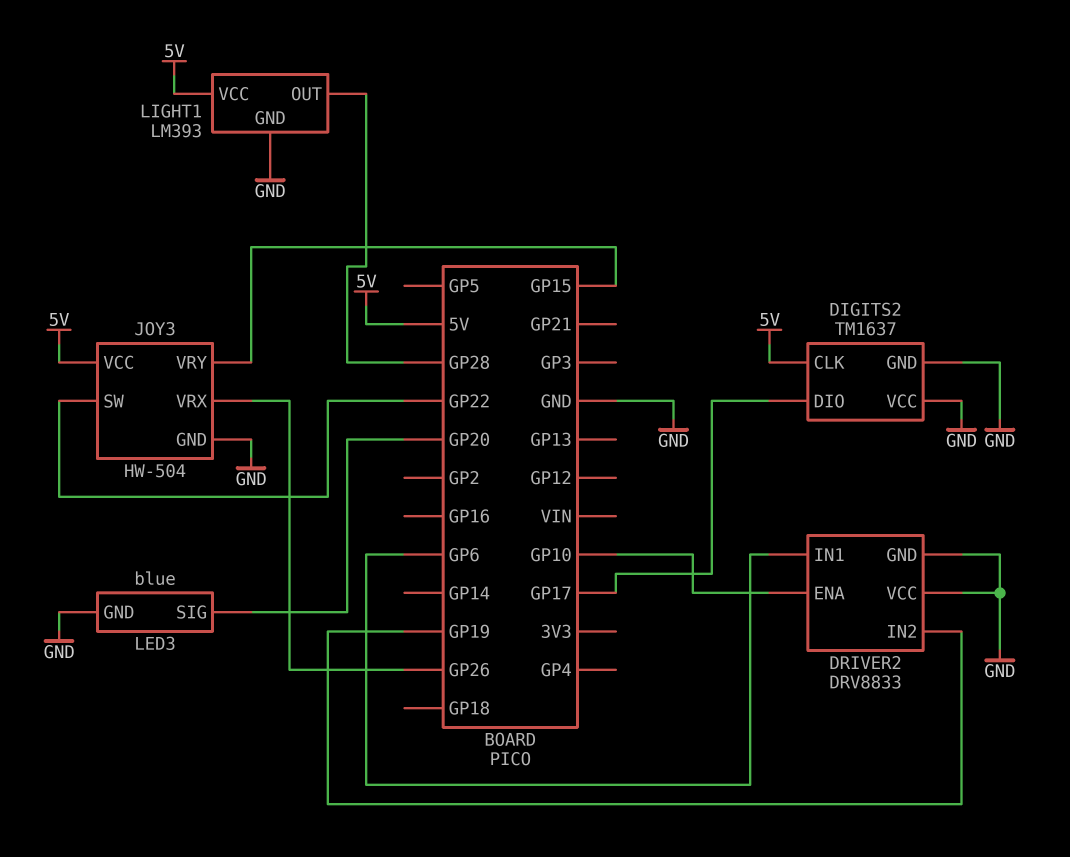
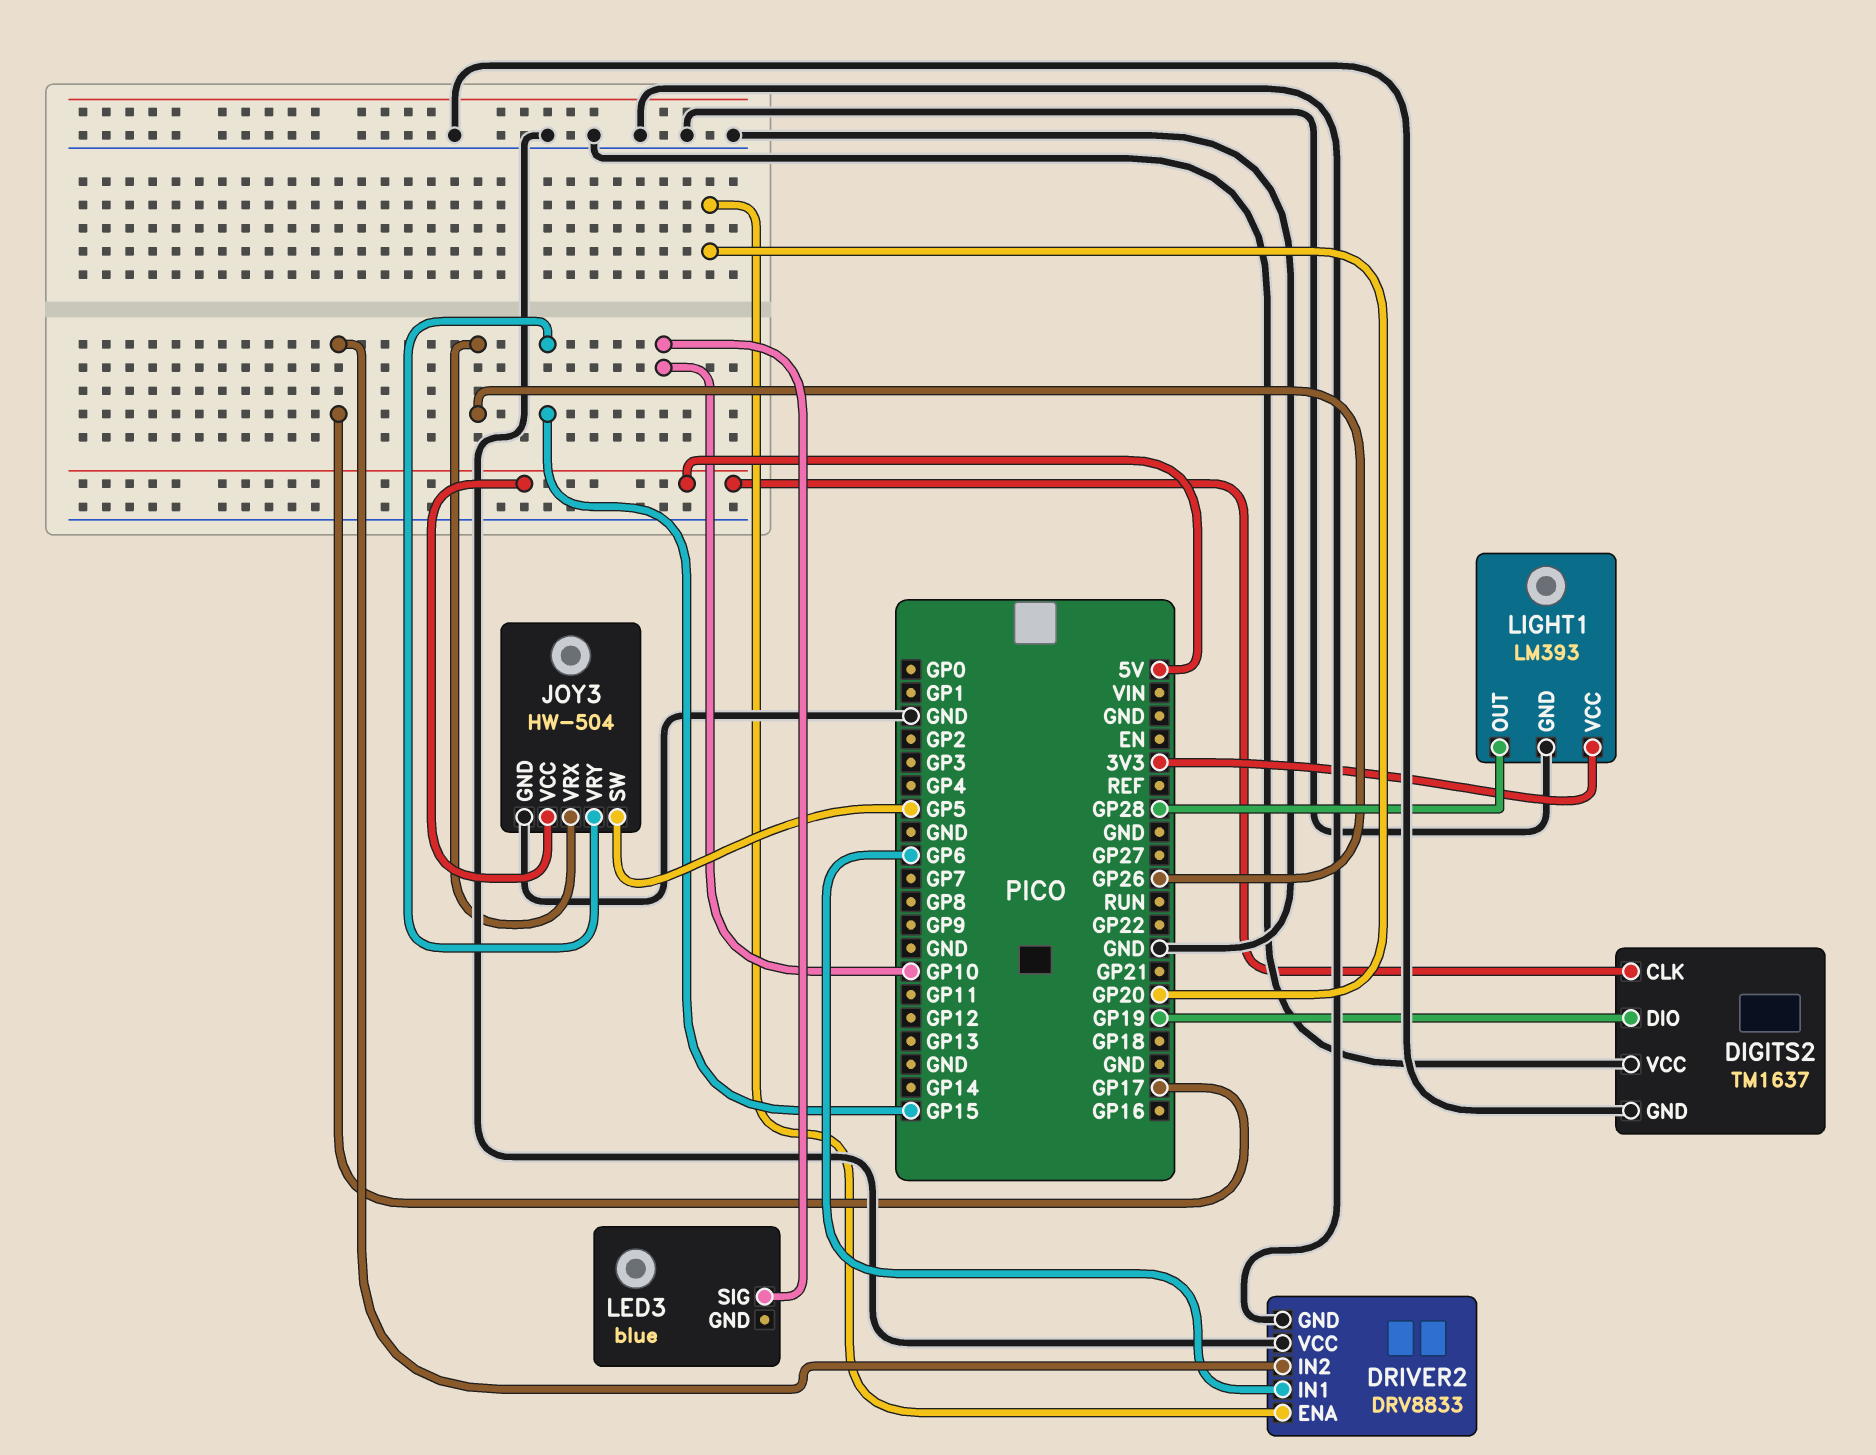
DIGITS2 pin DIO: GP17 -> GP19
DRIVER2 pin ENA: GP10 -> GP20
DRIVER2 pin IN2: GP19 -> GP17
JOY3 pin SW: GP22 -> GP5
LED3 pin GND: GND -> none
LED3 pin SIG: GP20 -> GP10
LIGHT1 pin VCC: 5V -> 3V3

